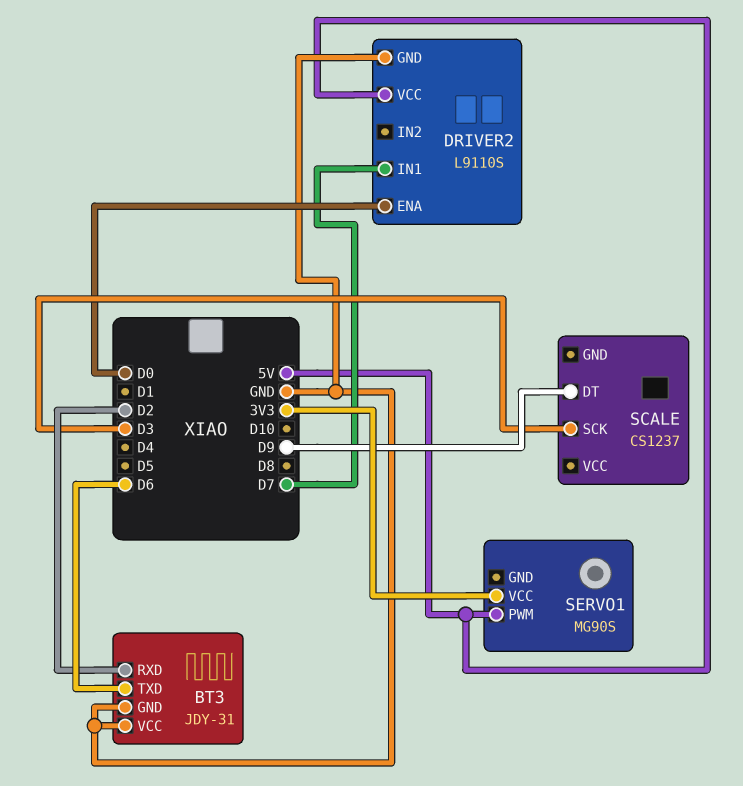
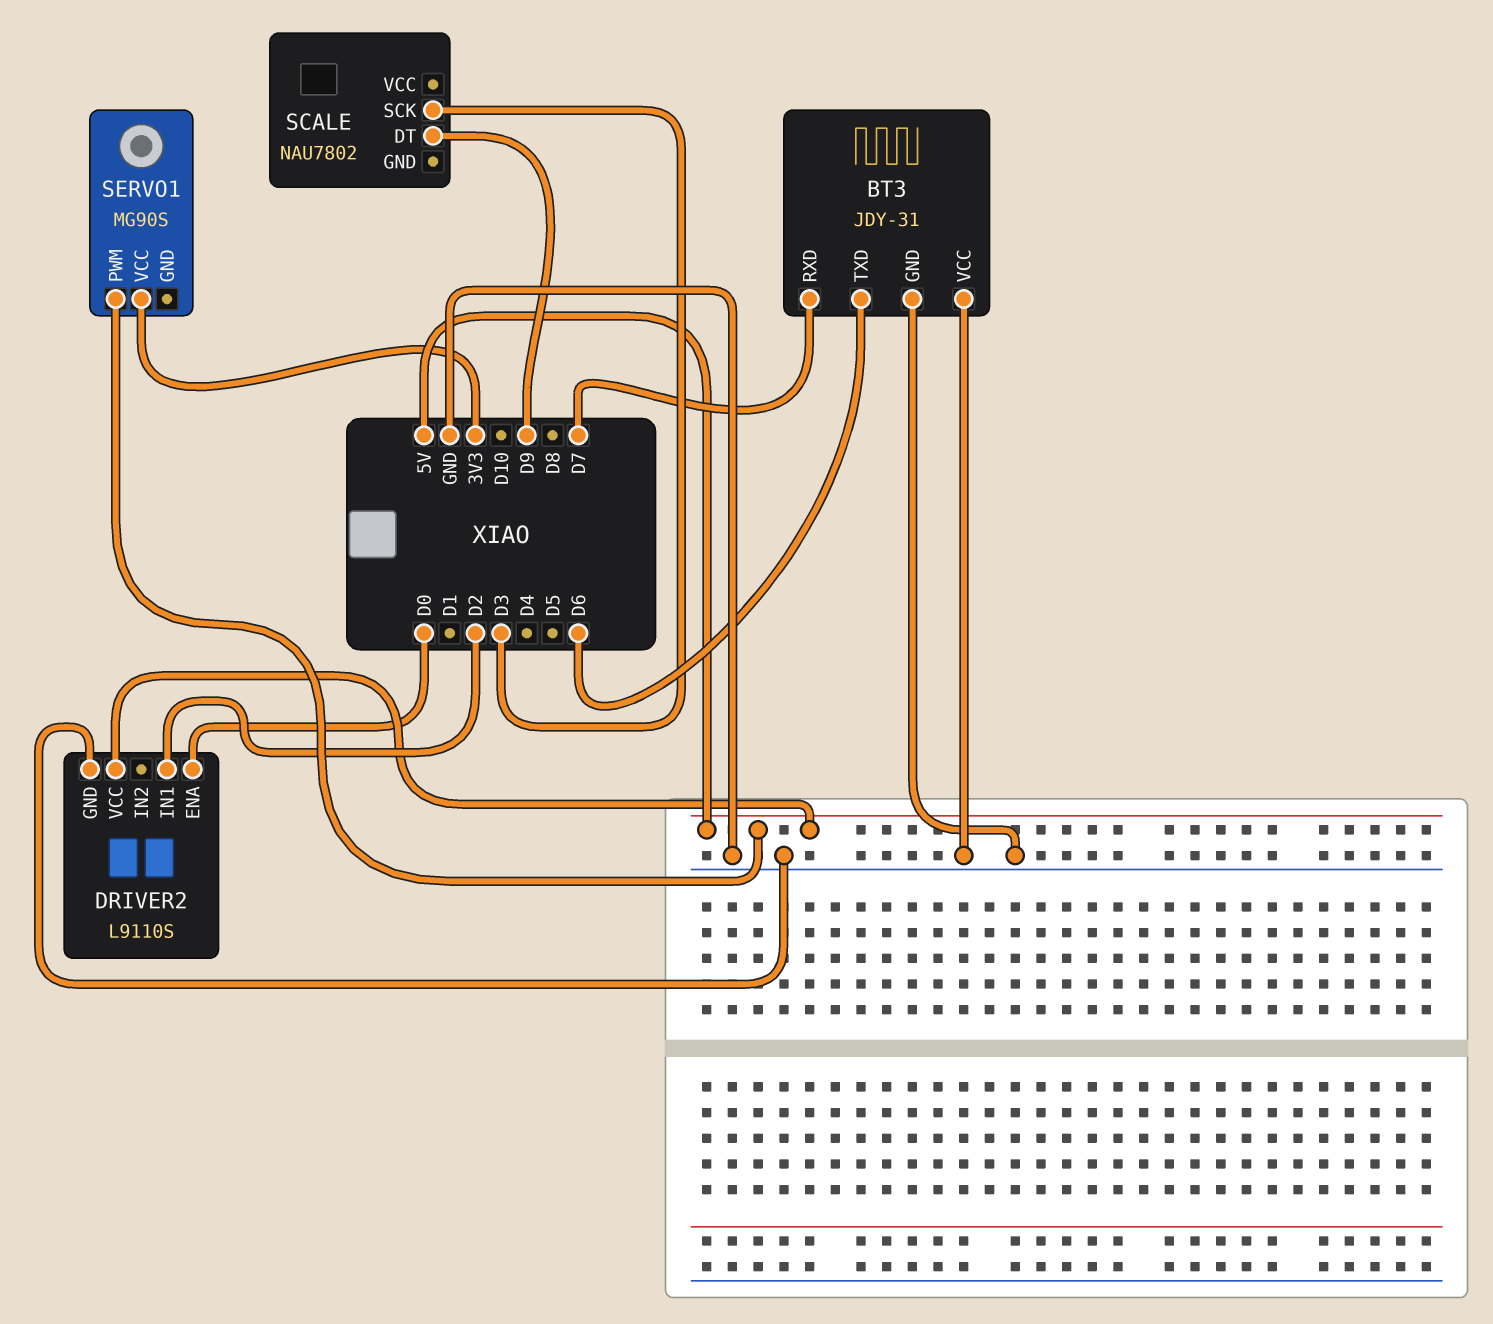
BT3 pin RXD: D2 -> D7
DRIVER2 pin IN1: D7 -> D2
SCALE: CS1237 -> NAU7802

